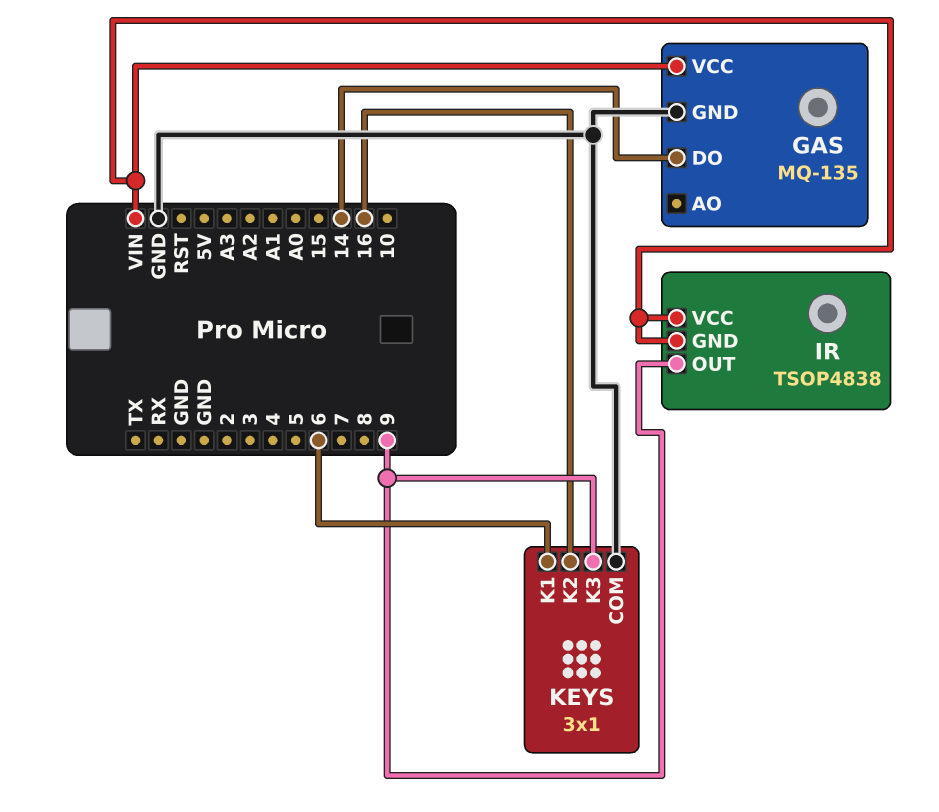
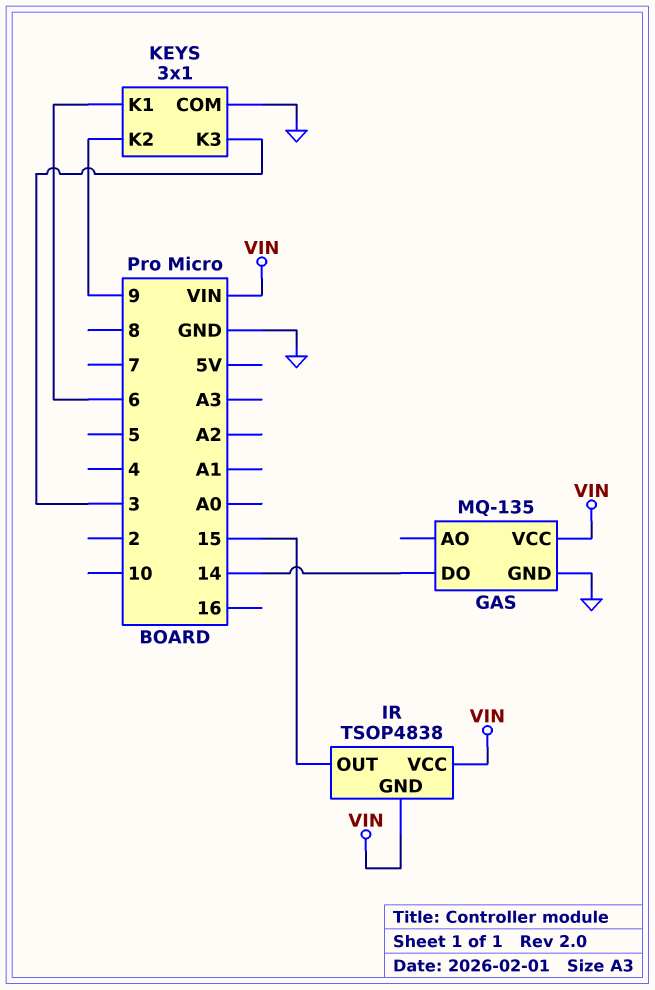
IR pin OUT: 9 -> 15
KEYS pin K2: 16 -> 9
KEYS pin K3: 9 -> 3

